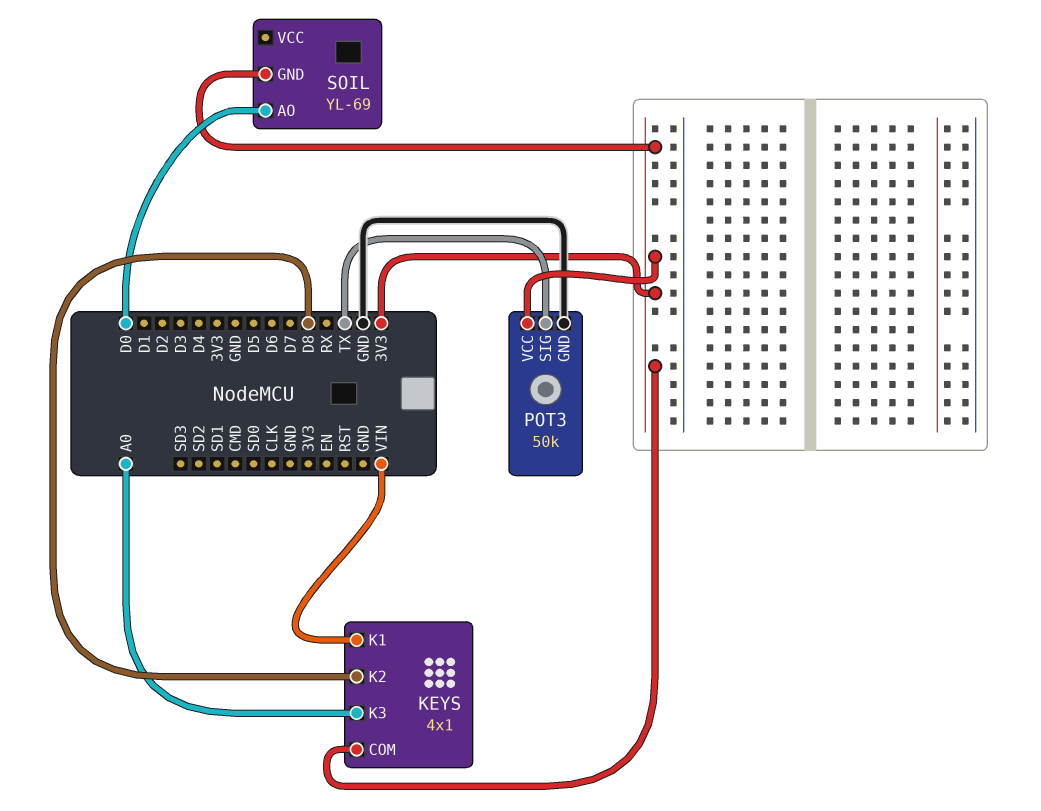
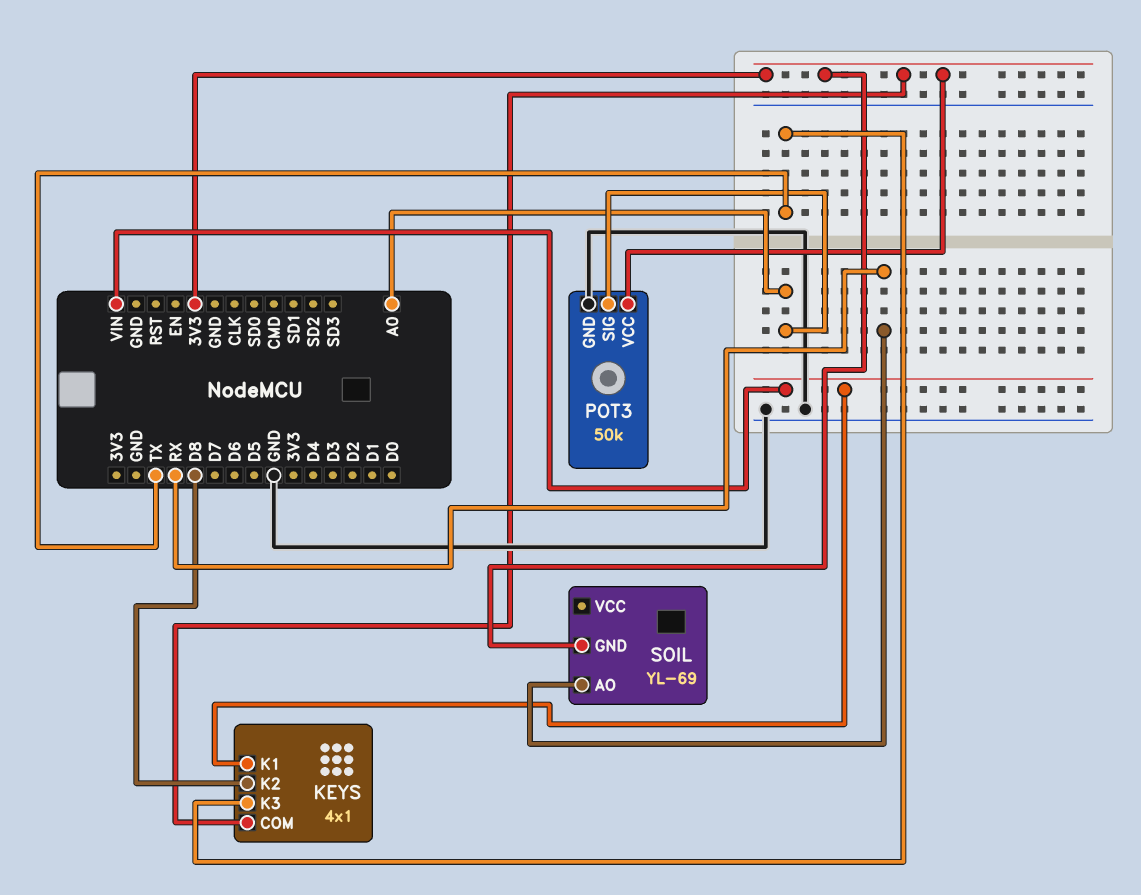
KEYS pin K3: A0 -> TX
POT3 pin SIG: TX -> A0
SOIL pin AO: D0 -> RX

